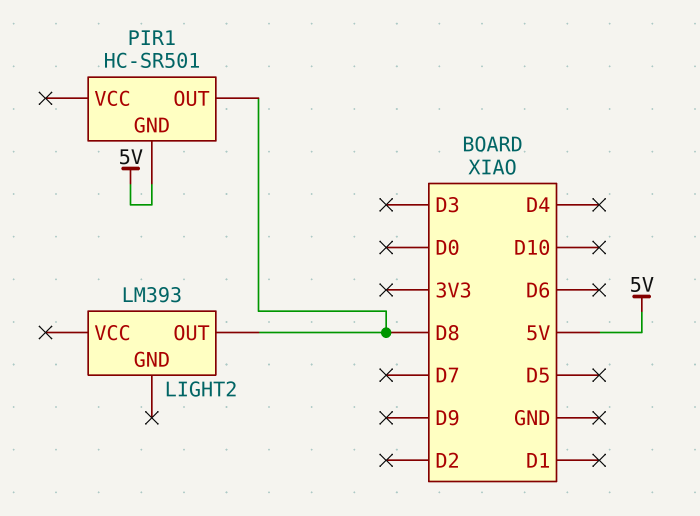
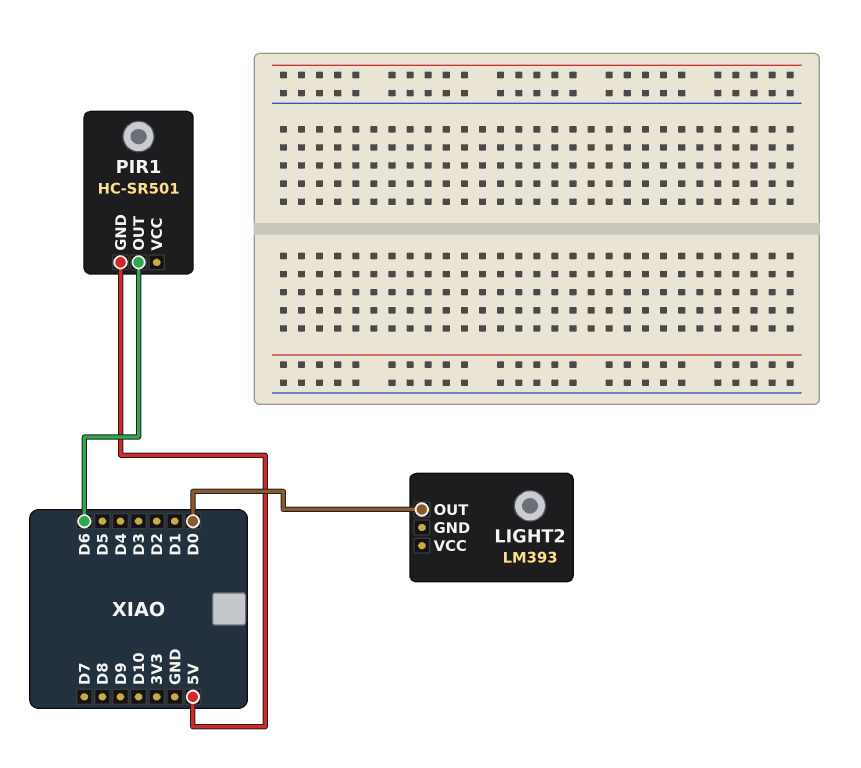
LIGHT2 pin OUT: D8 -> D0
PIR1 pin OUT: D8 -> D6

